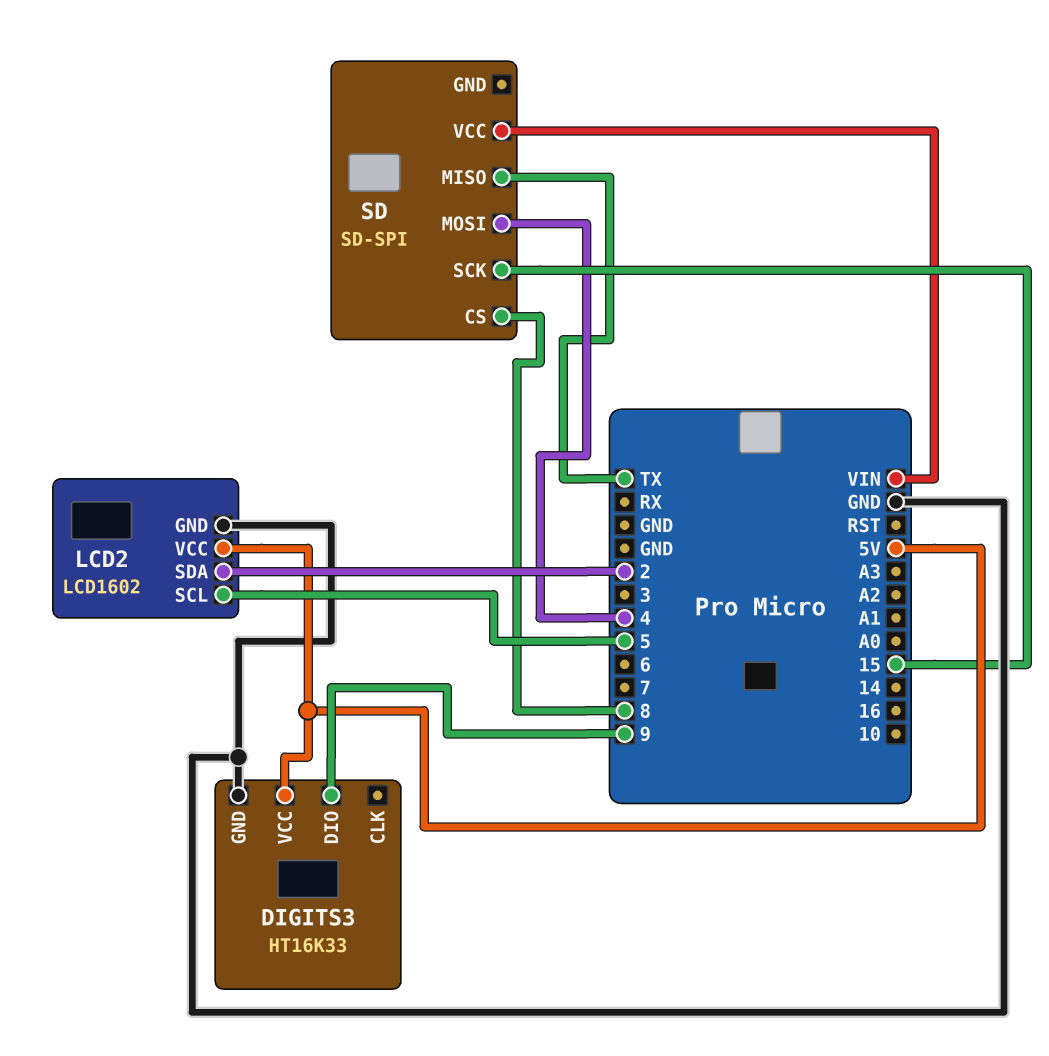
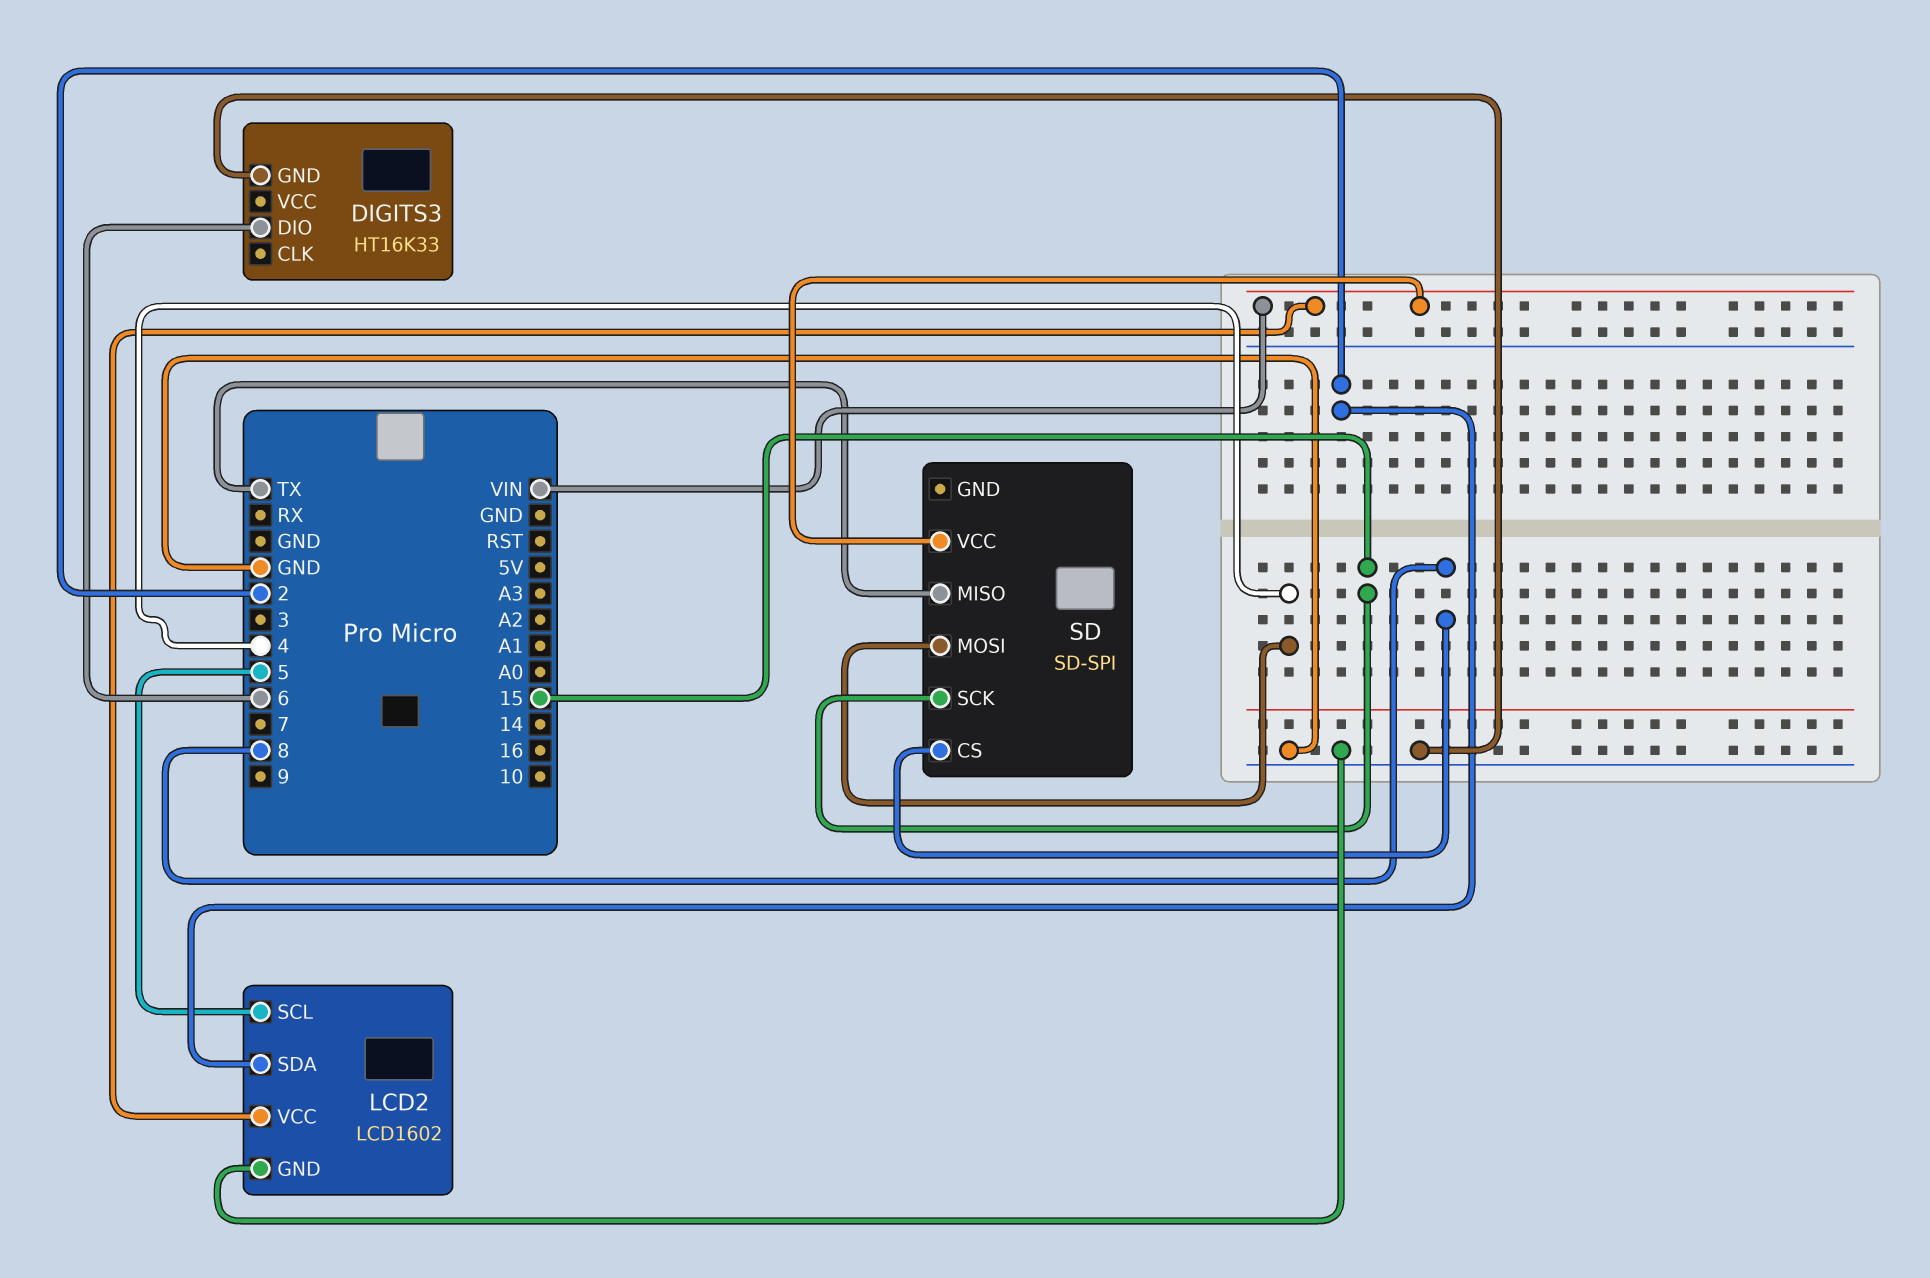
DIGITS3 pin DIO: 9 -> 6
DIGITS3 pin VCC: 5V -> none
LCD2 pin VCC: 5V -> VIN

